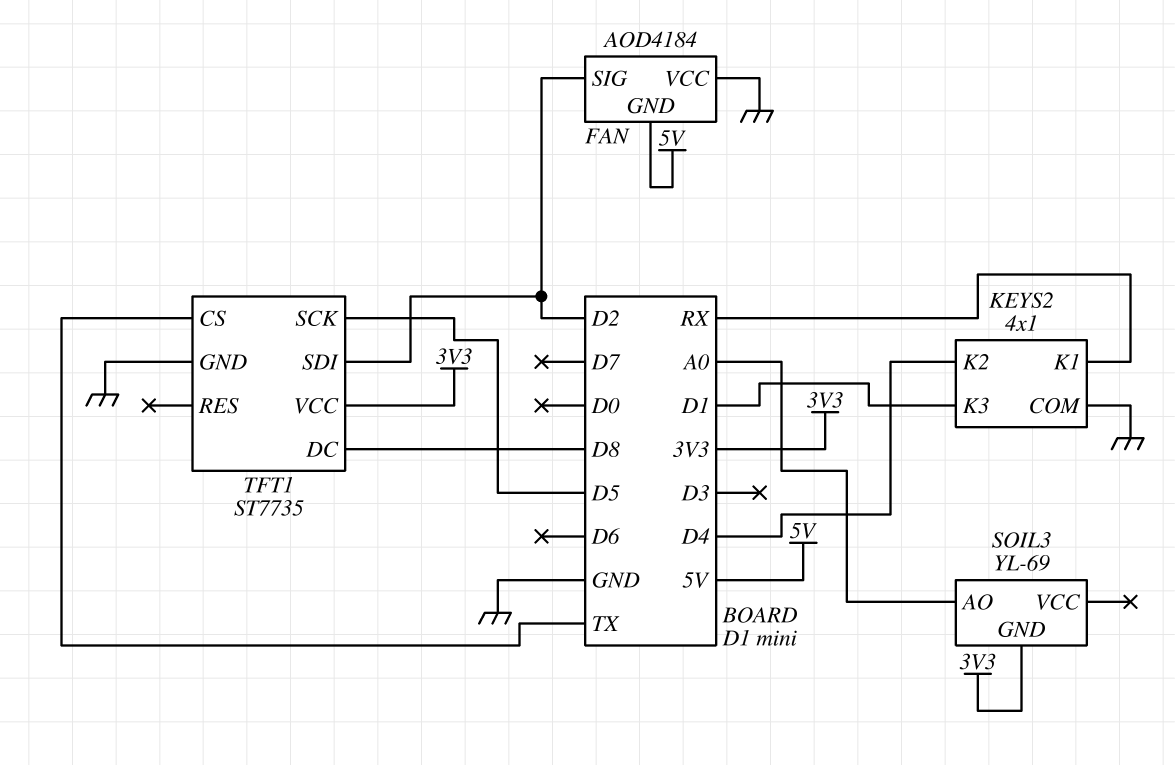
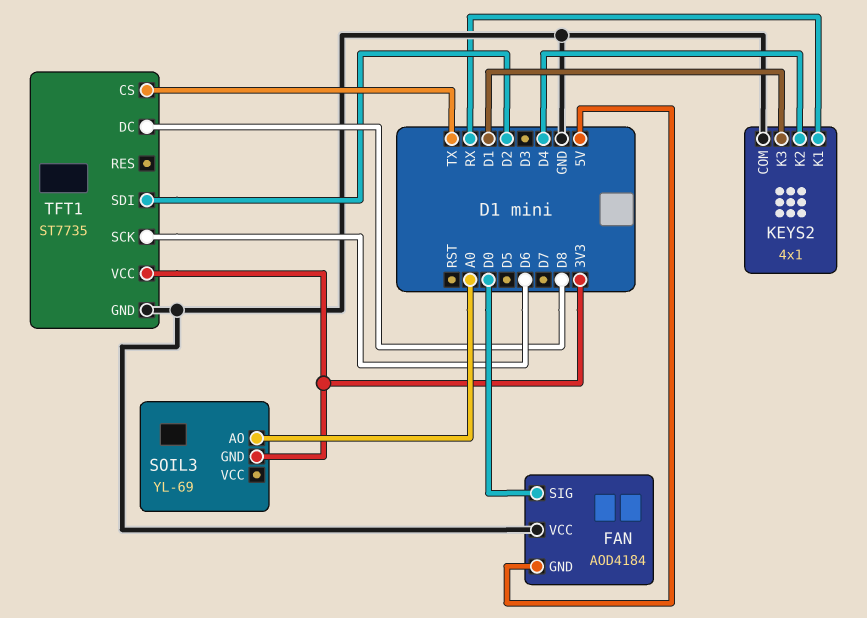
FAN pin SIG: D2 -> D0
TFT1 pin SCK: D5 -> D6

